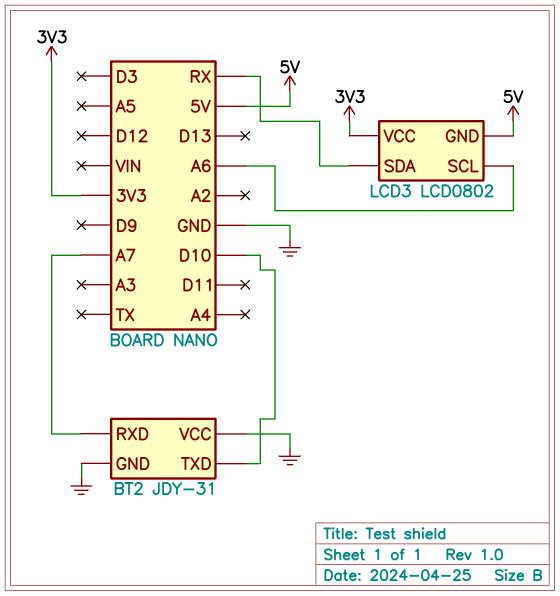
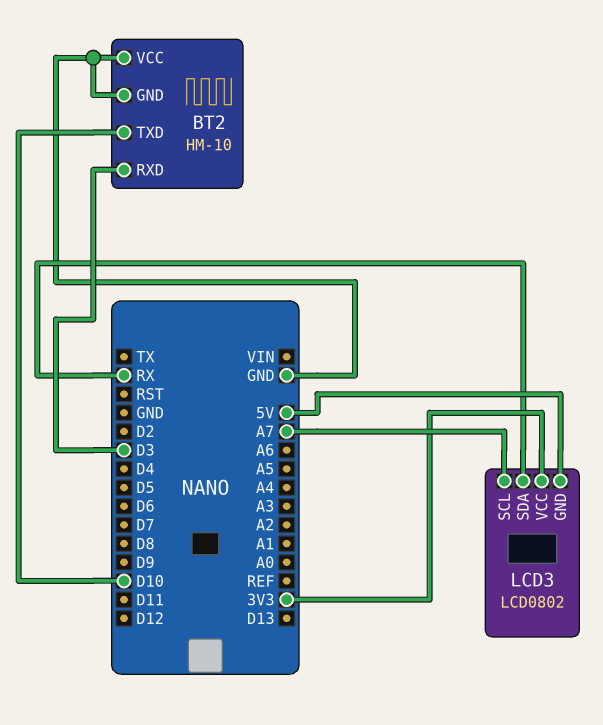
BT2: JDY-31 -> HM-10
BT2 pin RXD: A7 -> D3
LCD3 pin SCL: A6 -> A7

